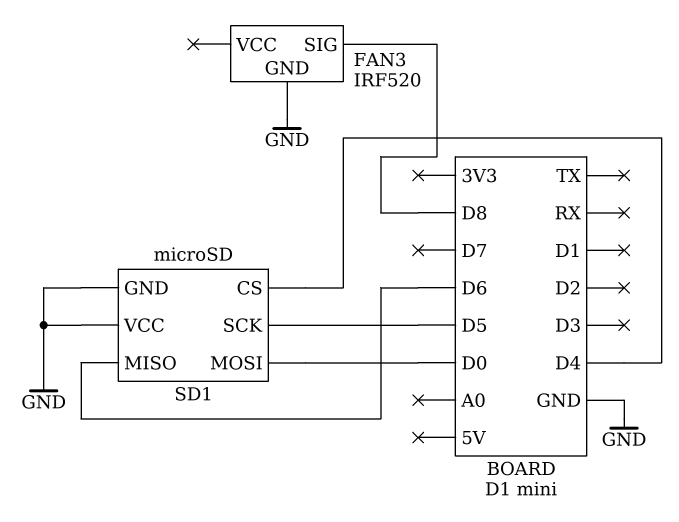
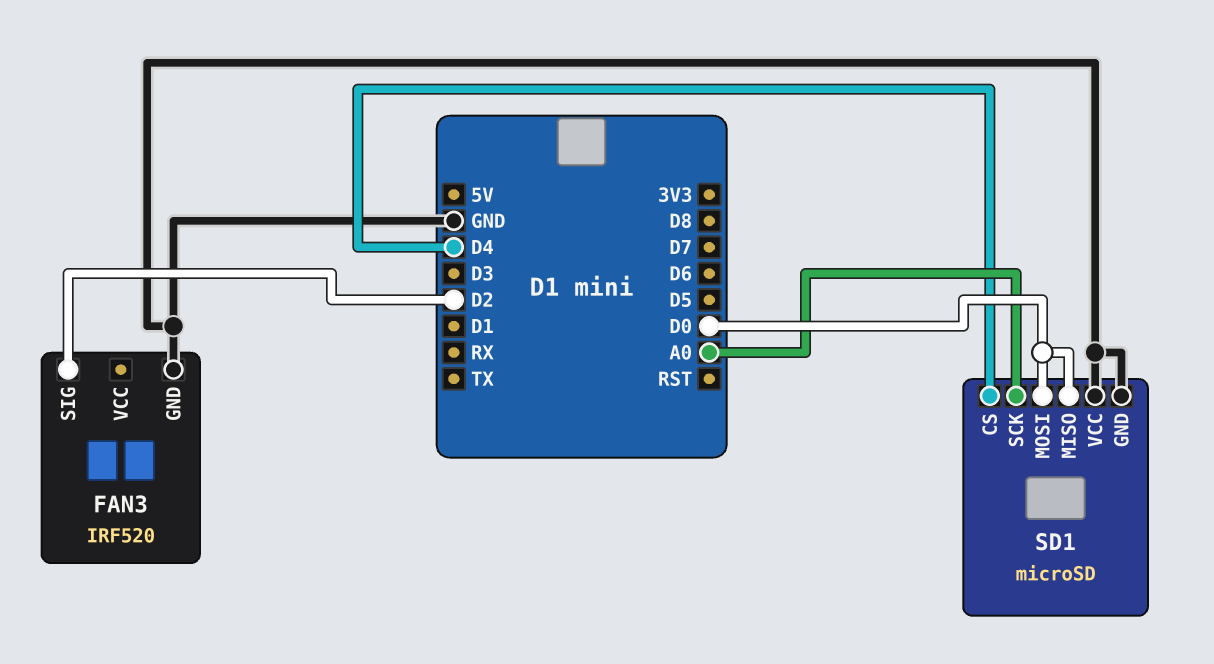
FAN3 pin SIG: D8 -> D2
SD1 pin MISO: D6 -> D0
SD1 pin SCK: D5 -> A0

